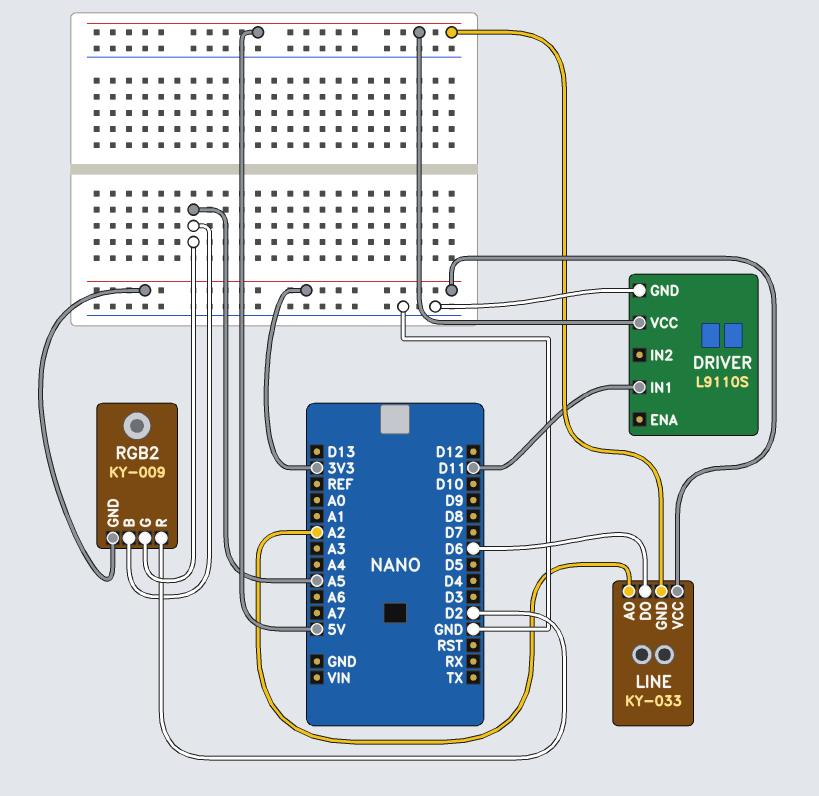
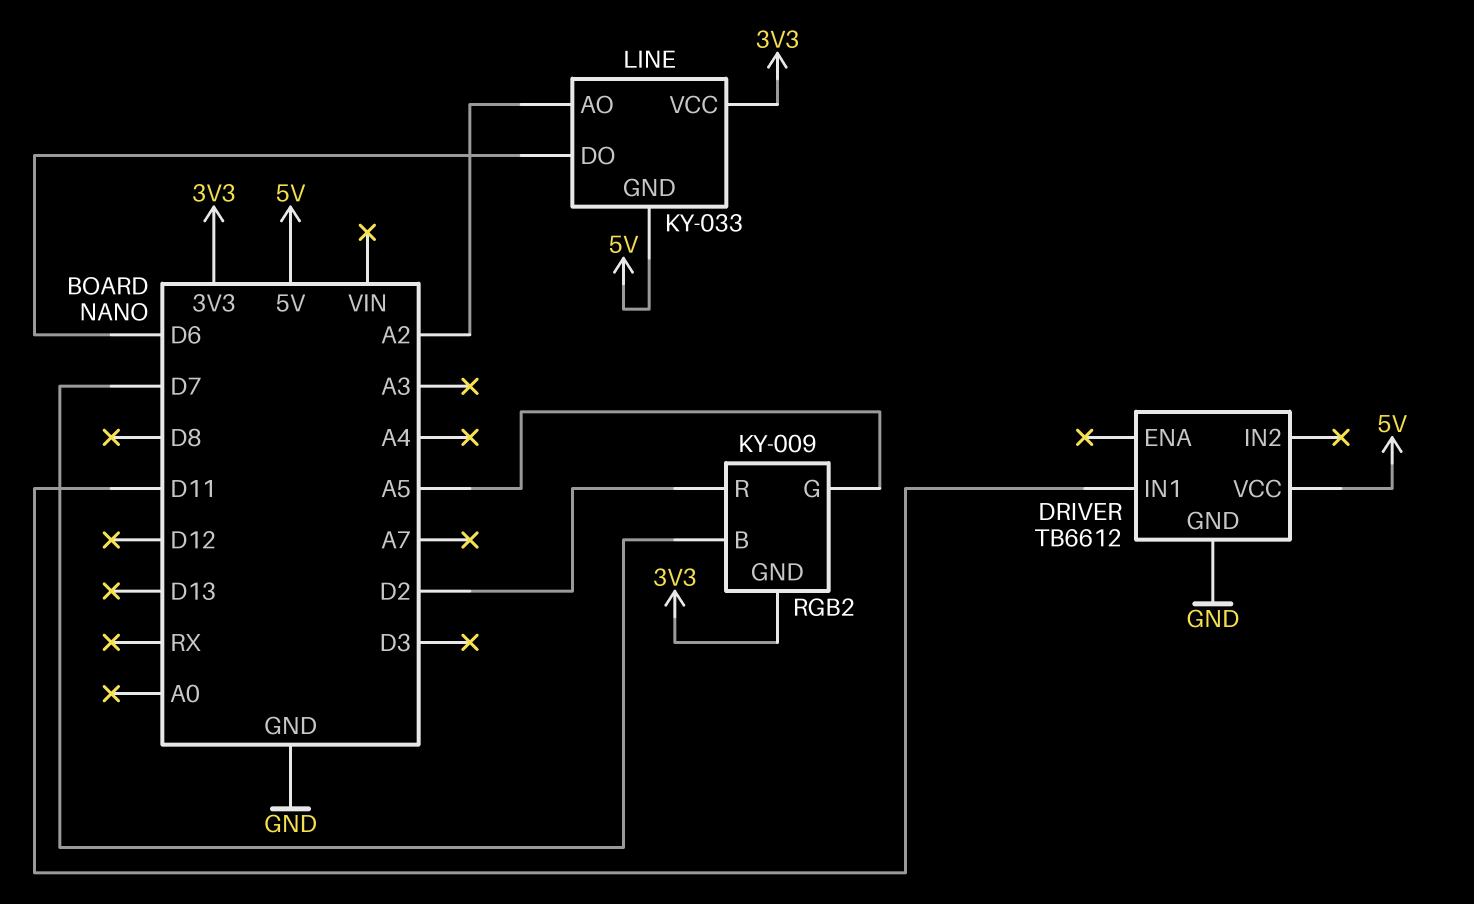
DRIVER: L9110S -> TB6612
RGB2 pin B: A5 -> D7

